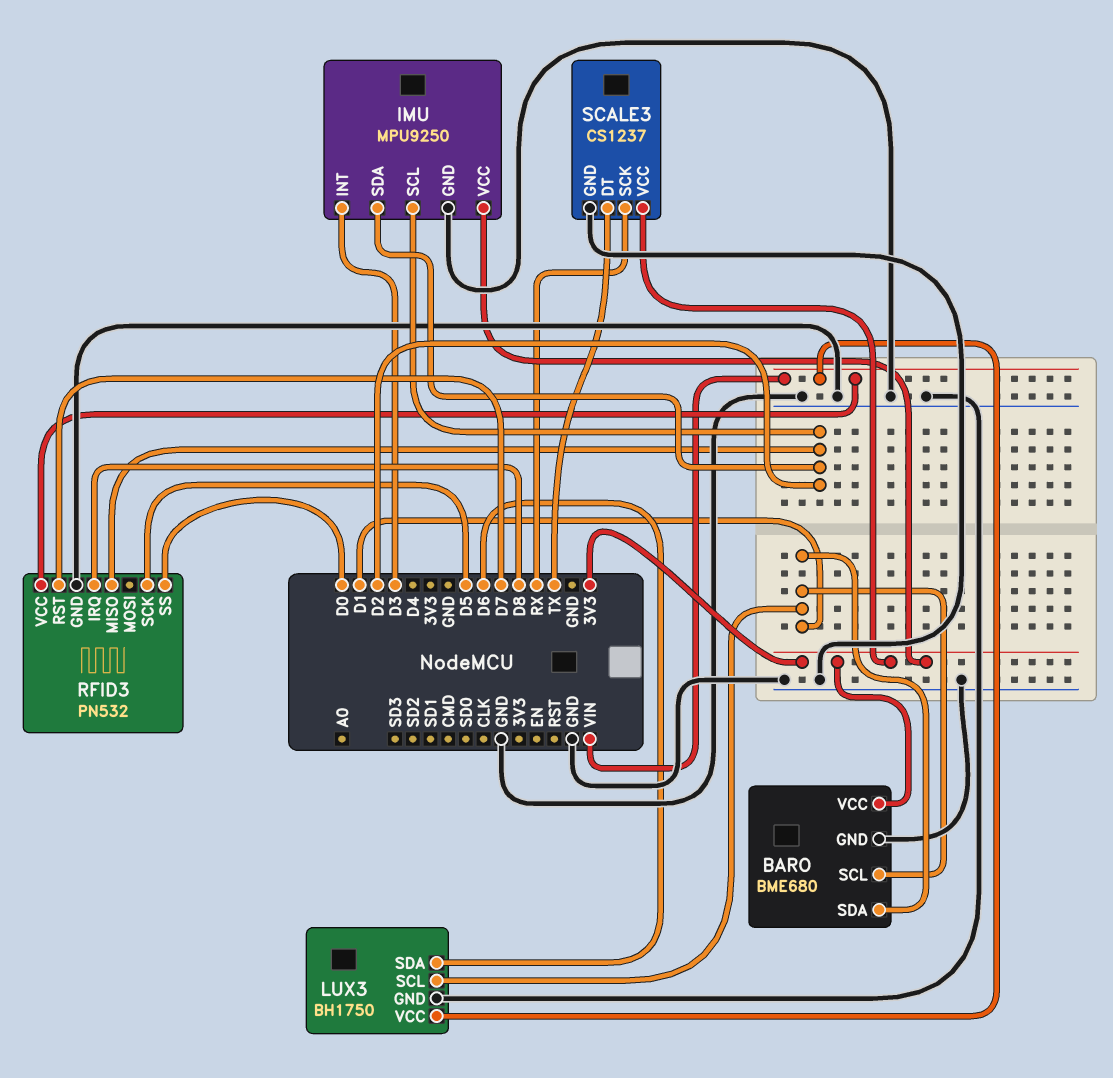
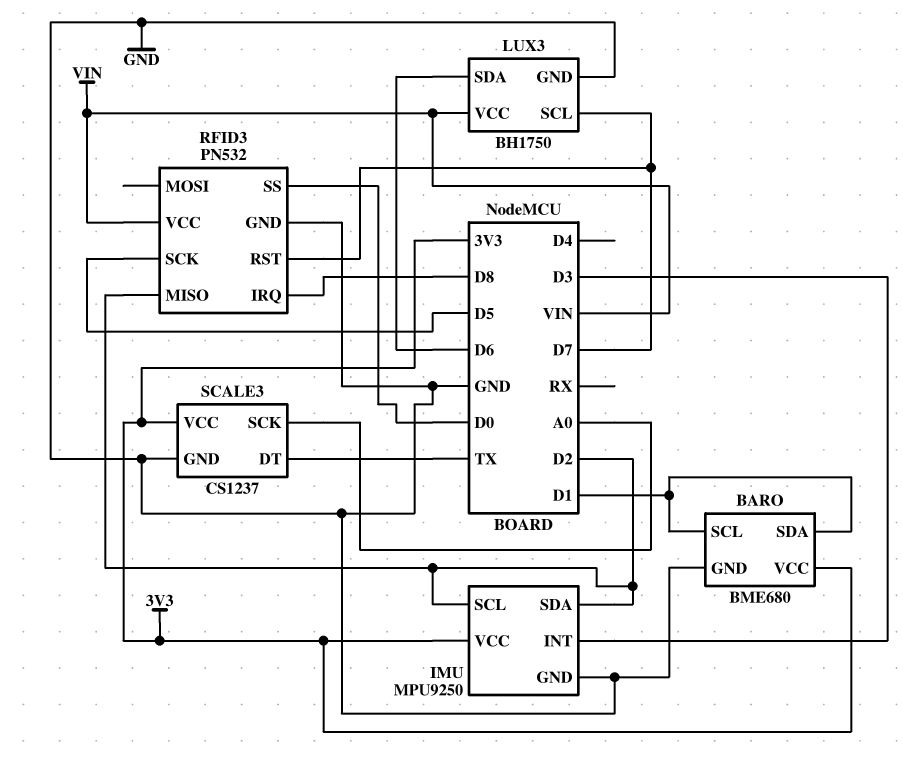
LUX3 pin SCL: D1 -> D7
SCALE3 pin SCK: RX -> A0

